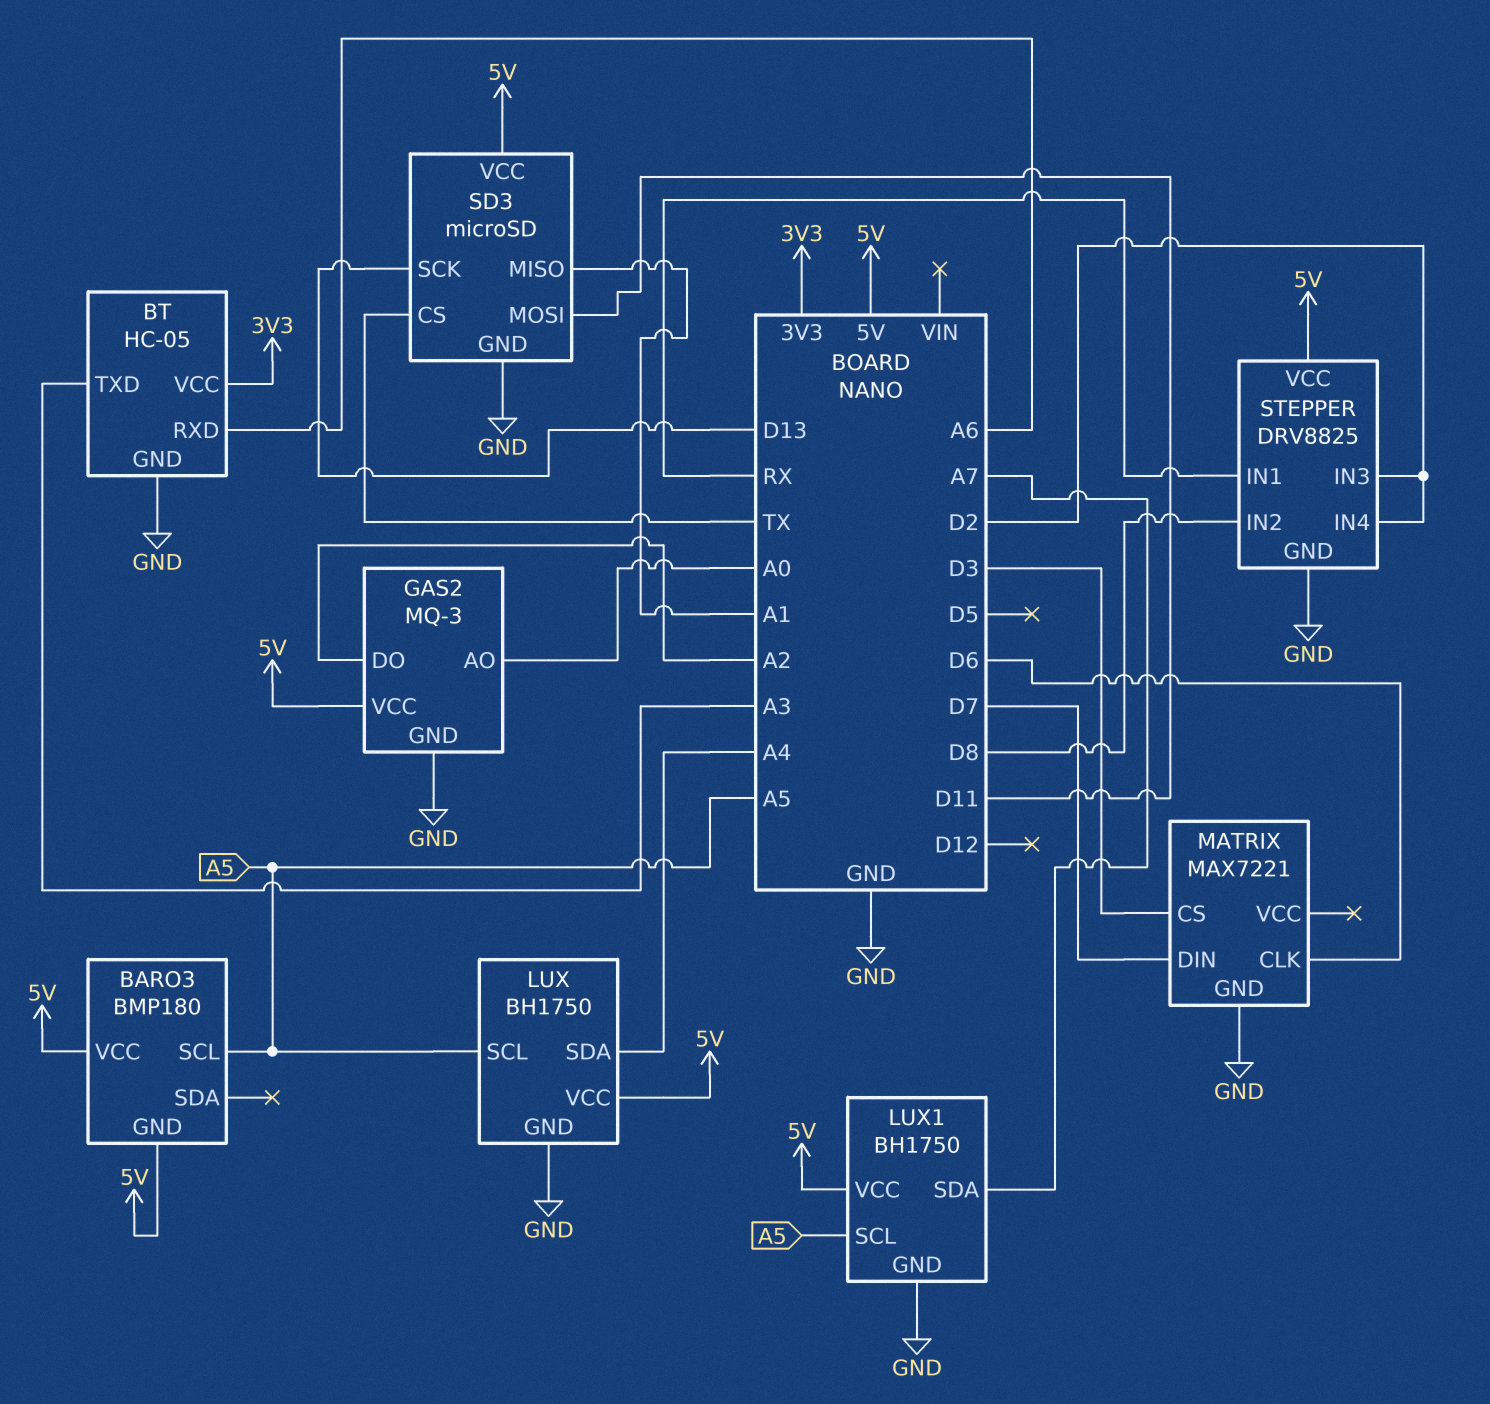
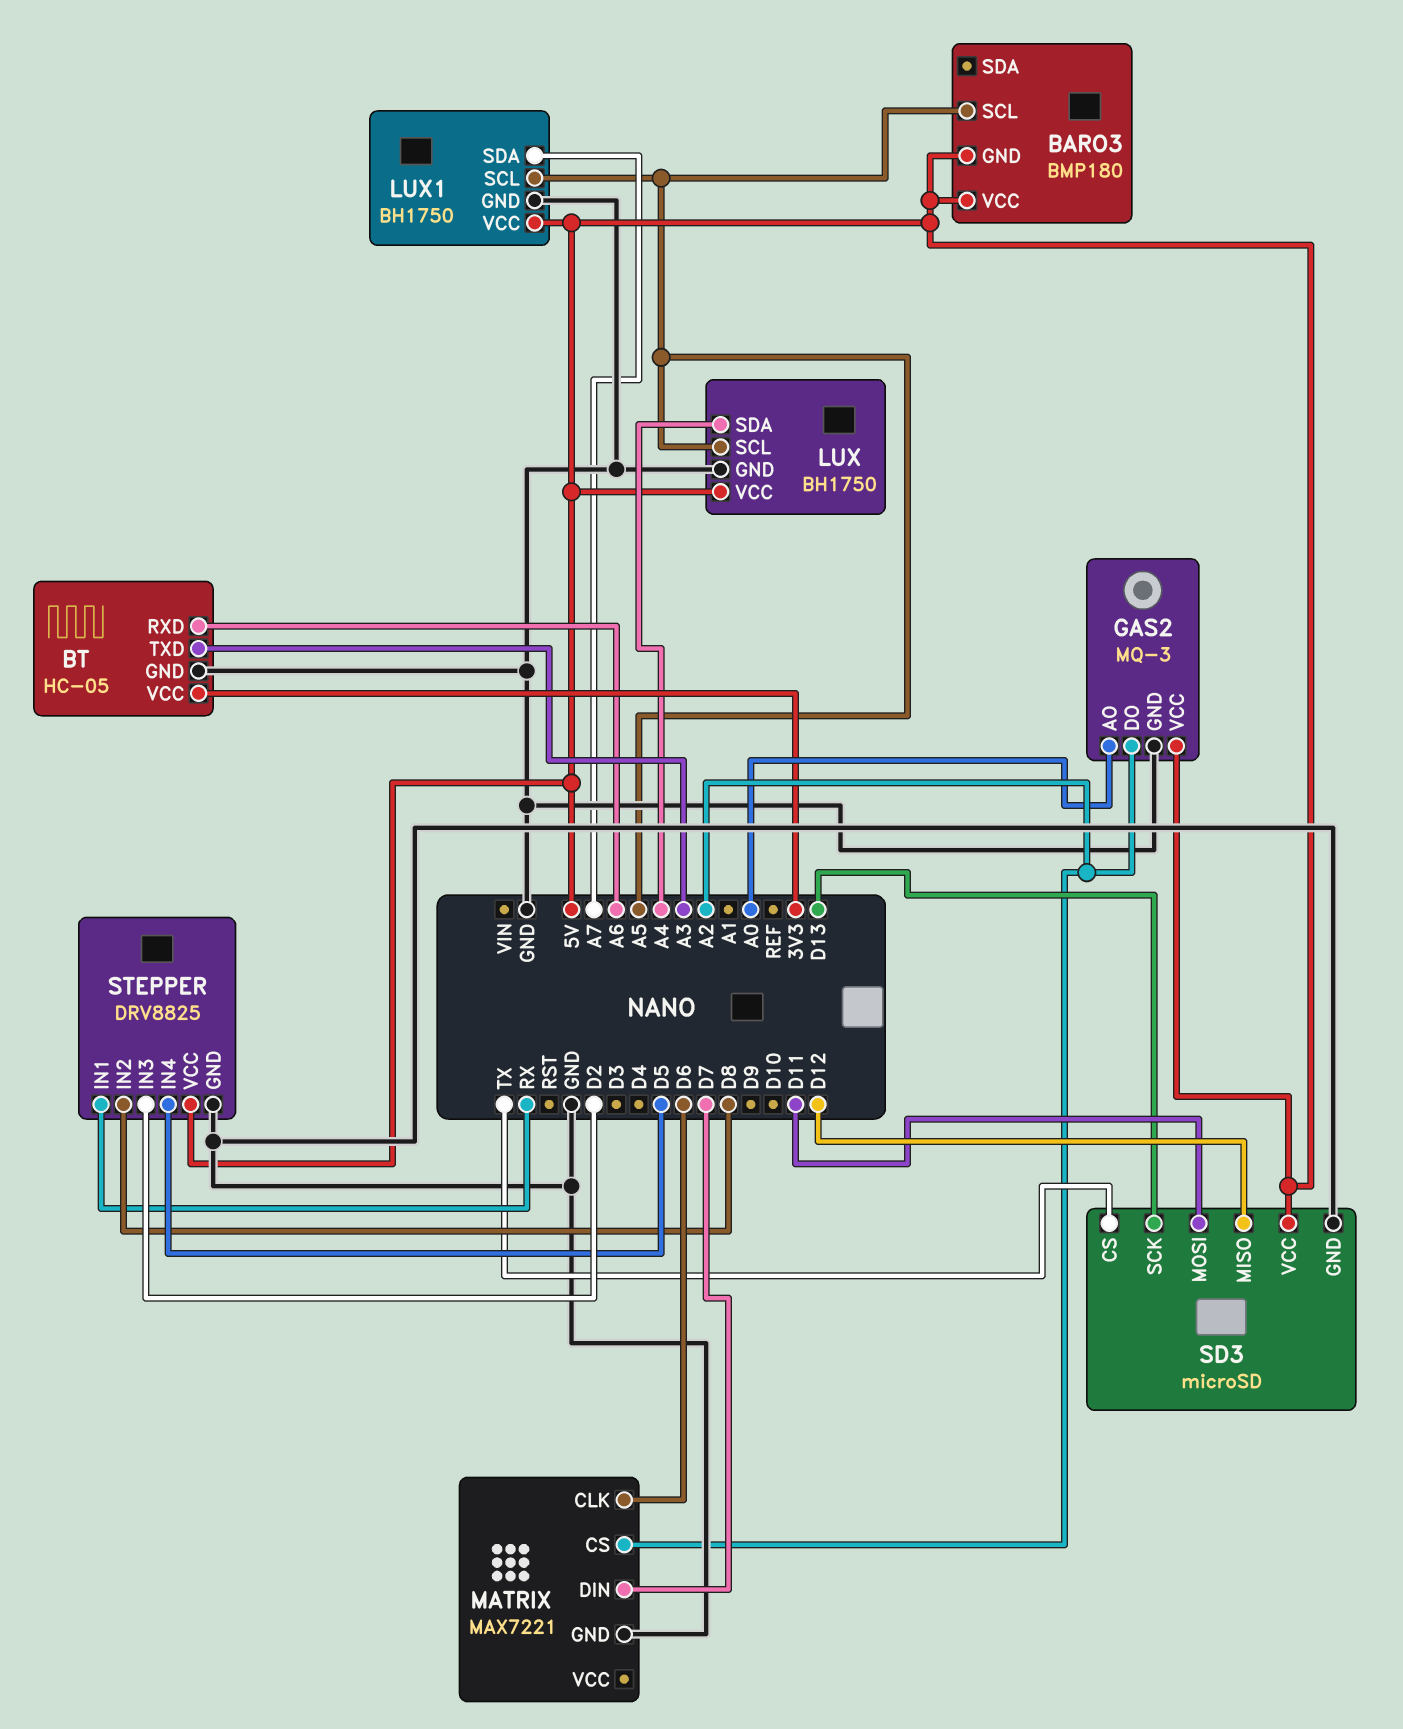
MATRIX pin CS: D3 -> A2
SD3 pin MISO: A1 -> D12
STEPPER pin IN4: D2 -> D5

